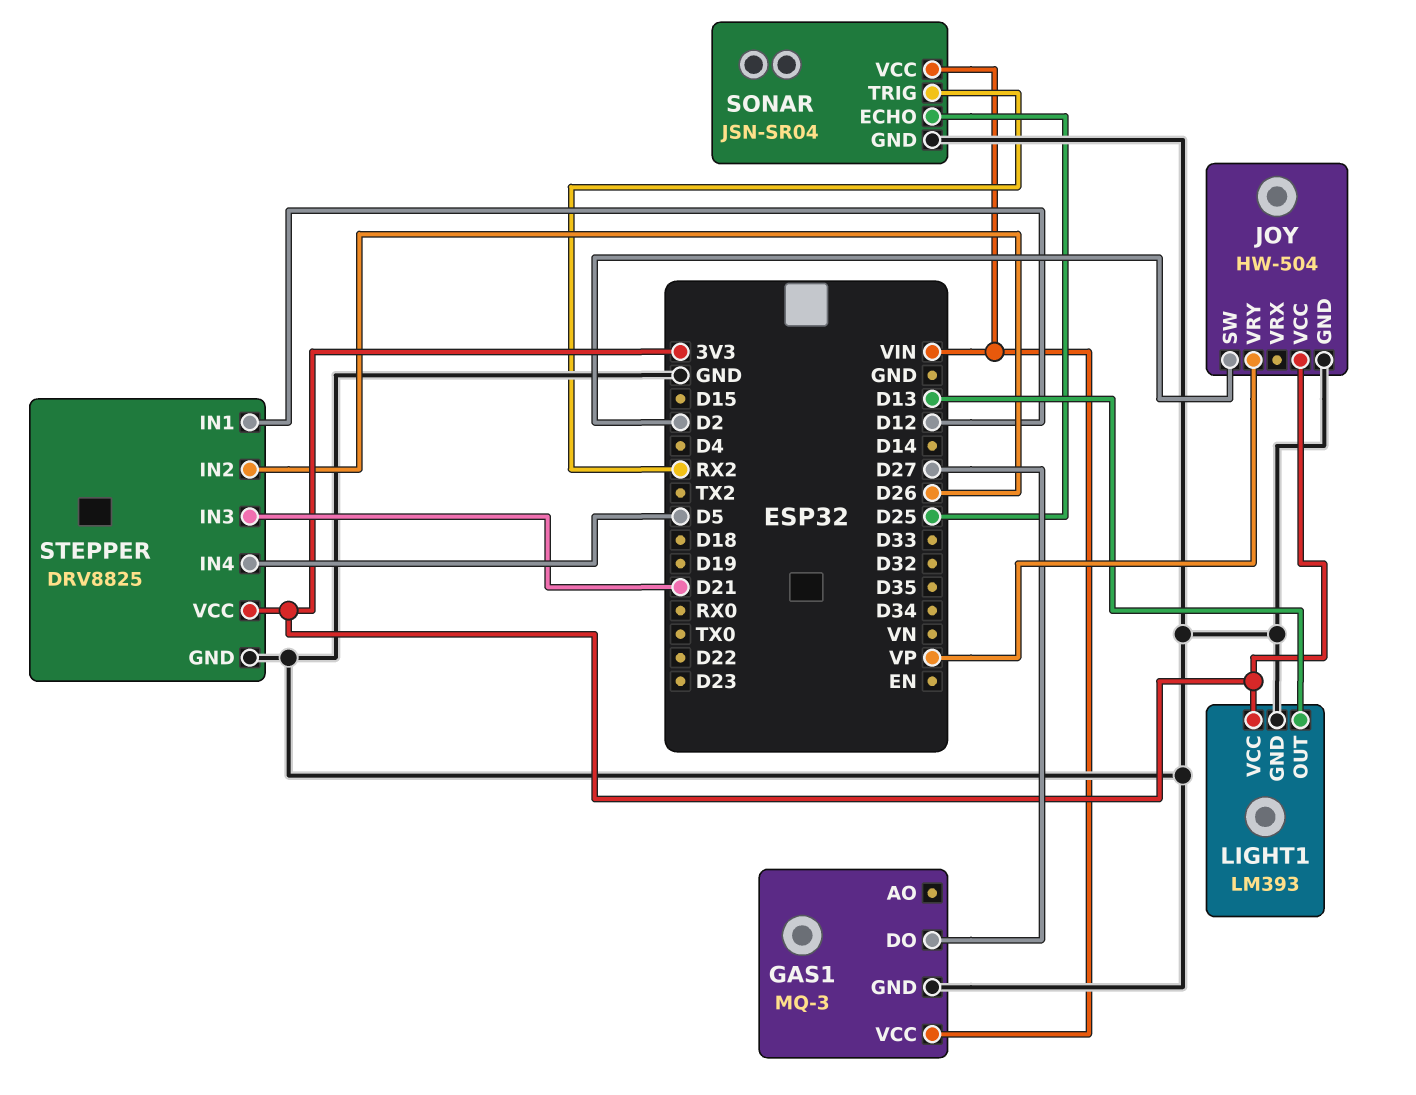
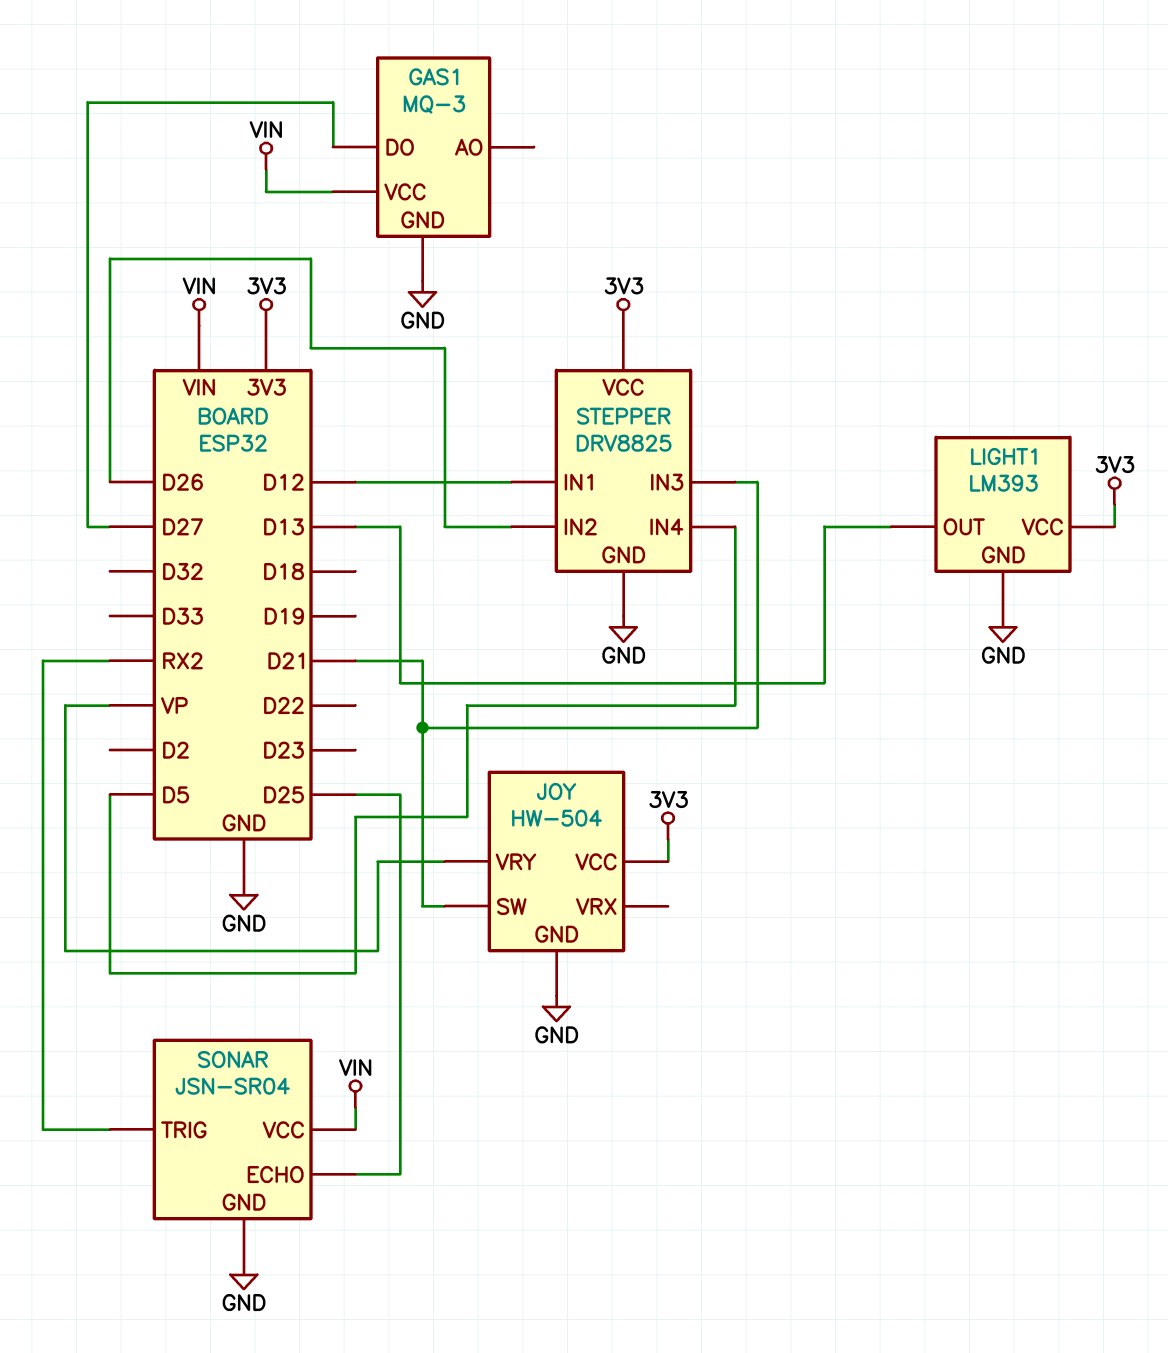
JOY pin SW: D2 -> D21

